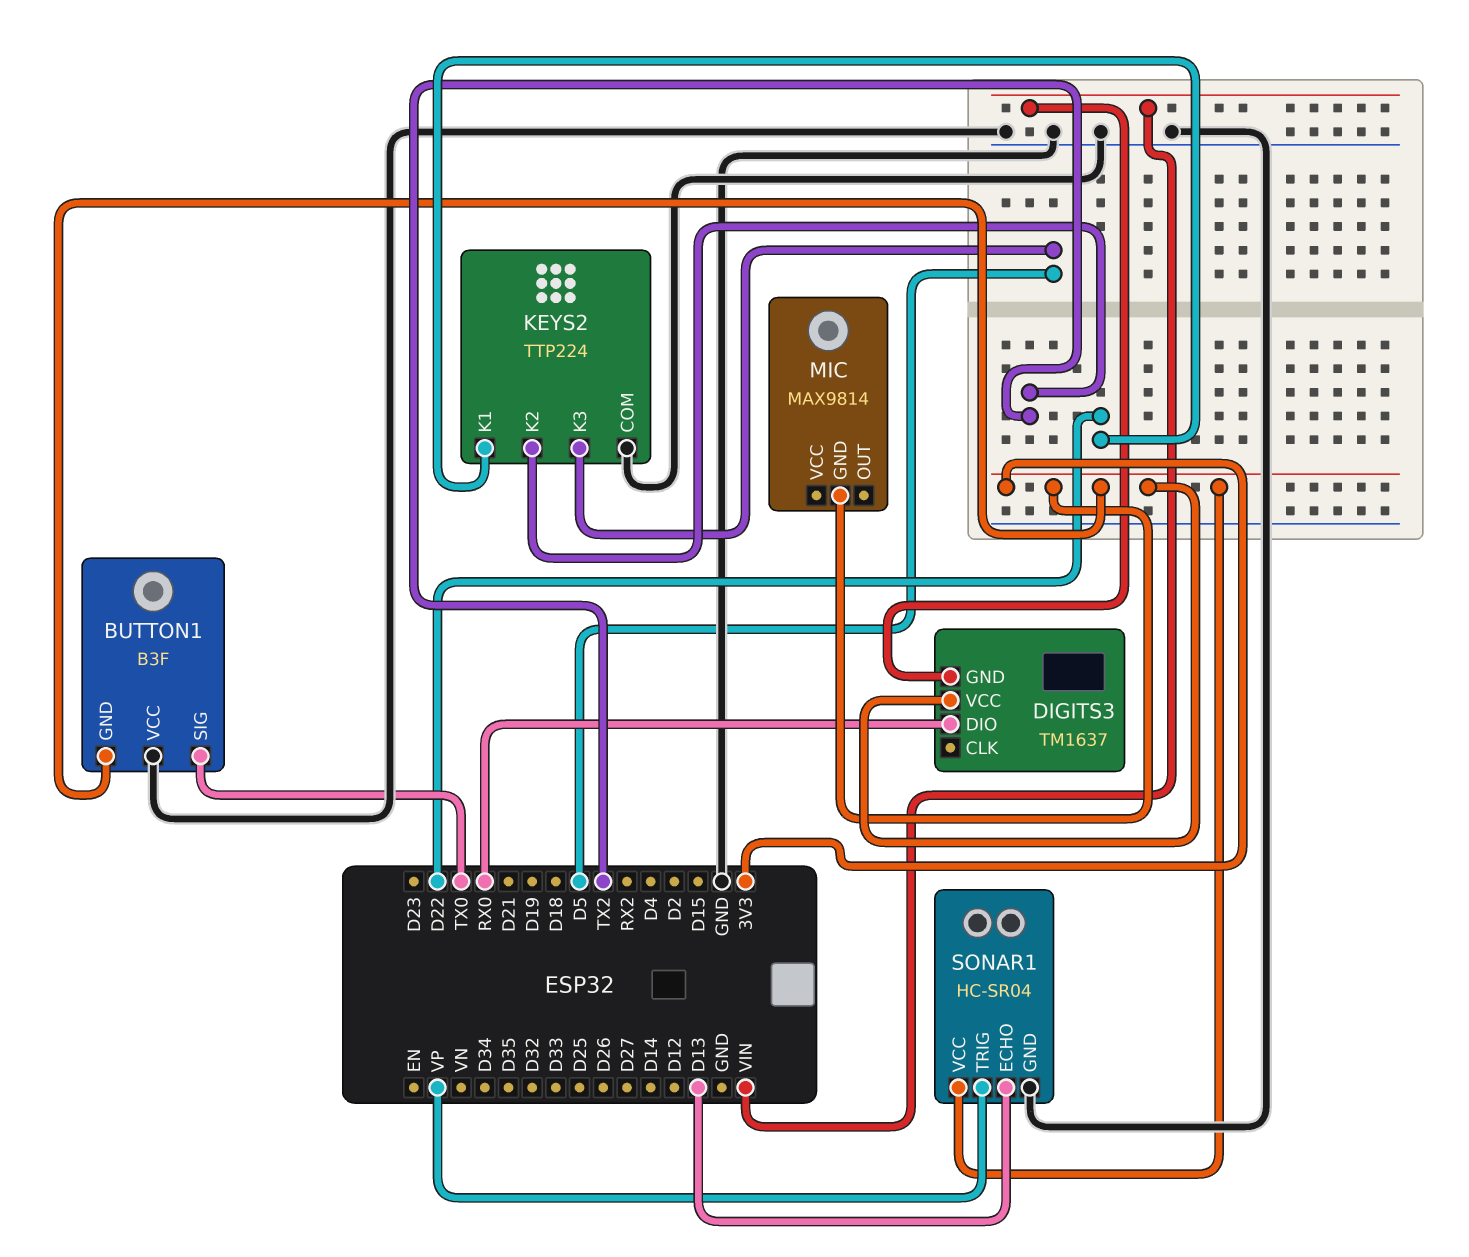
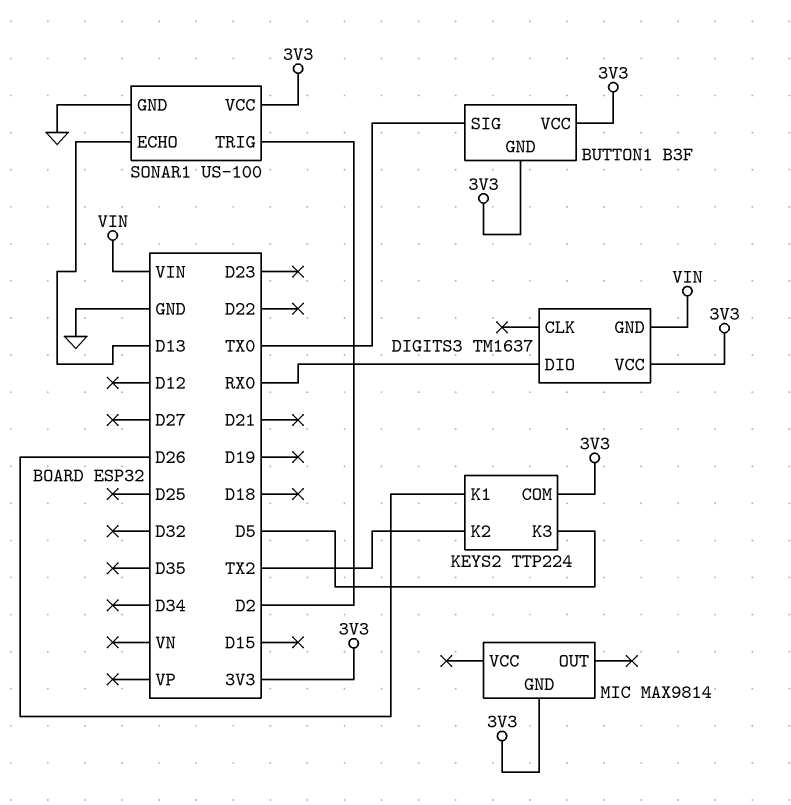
BUTTON1 pin VCC: GND -> 3V3
KEYS2 pin COM: GND -> 3V3
KEYS2 pin K1: D22 -> D26
SONAR1: HC-SR04 -> US-100
SONAR1 pin TRIG: VP -> D2

